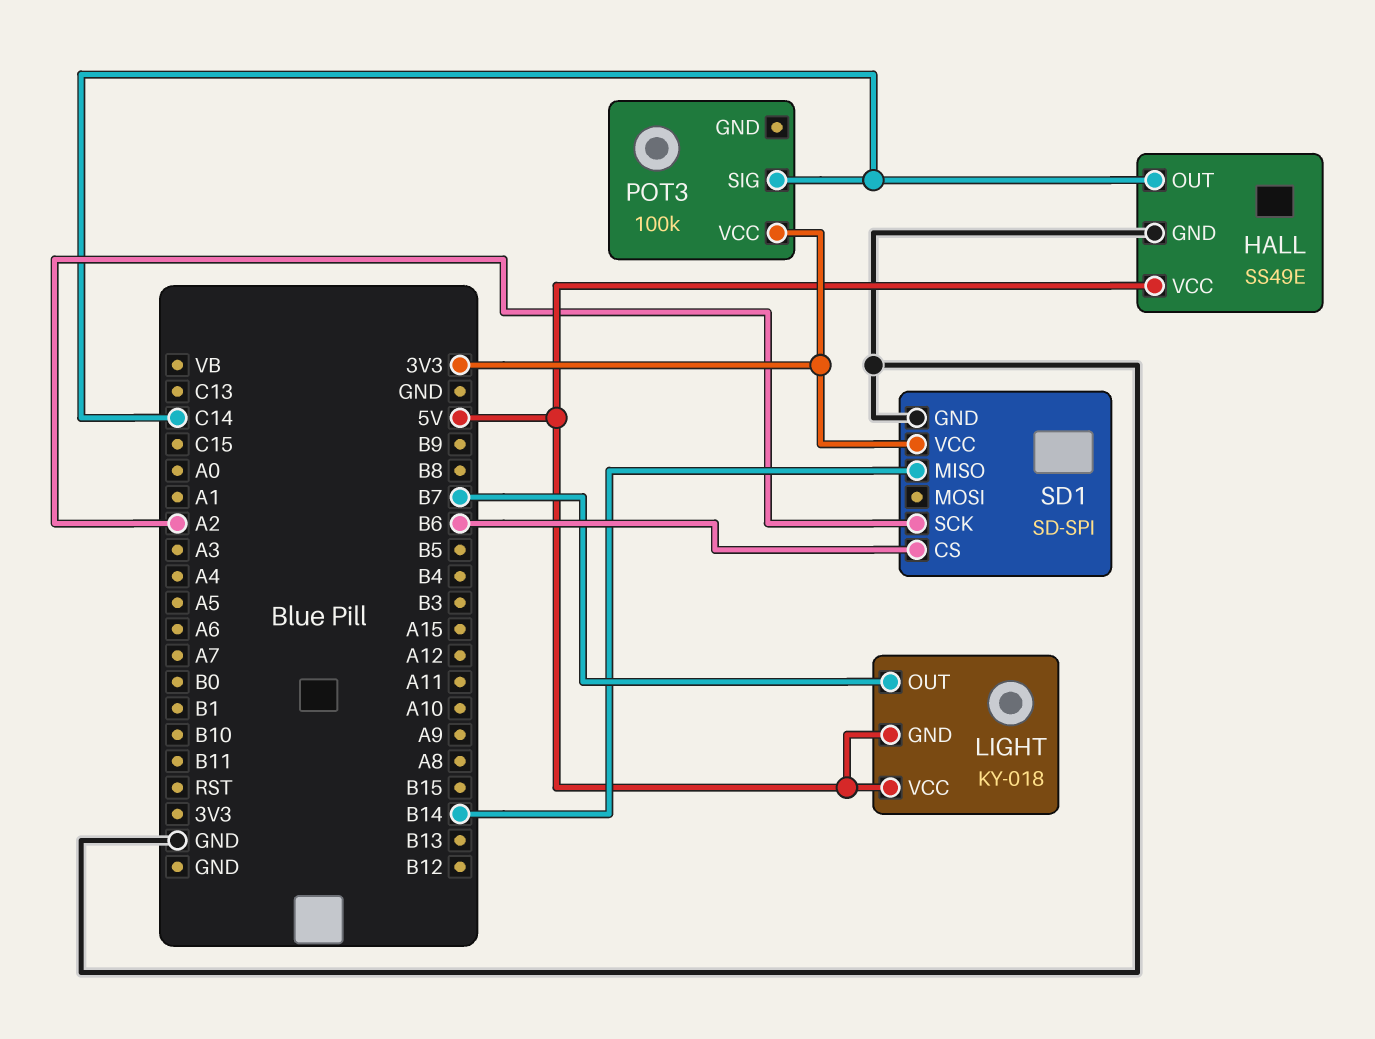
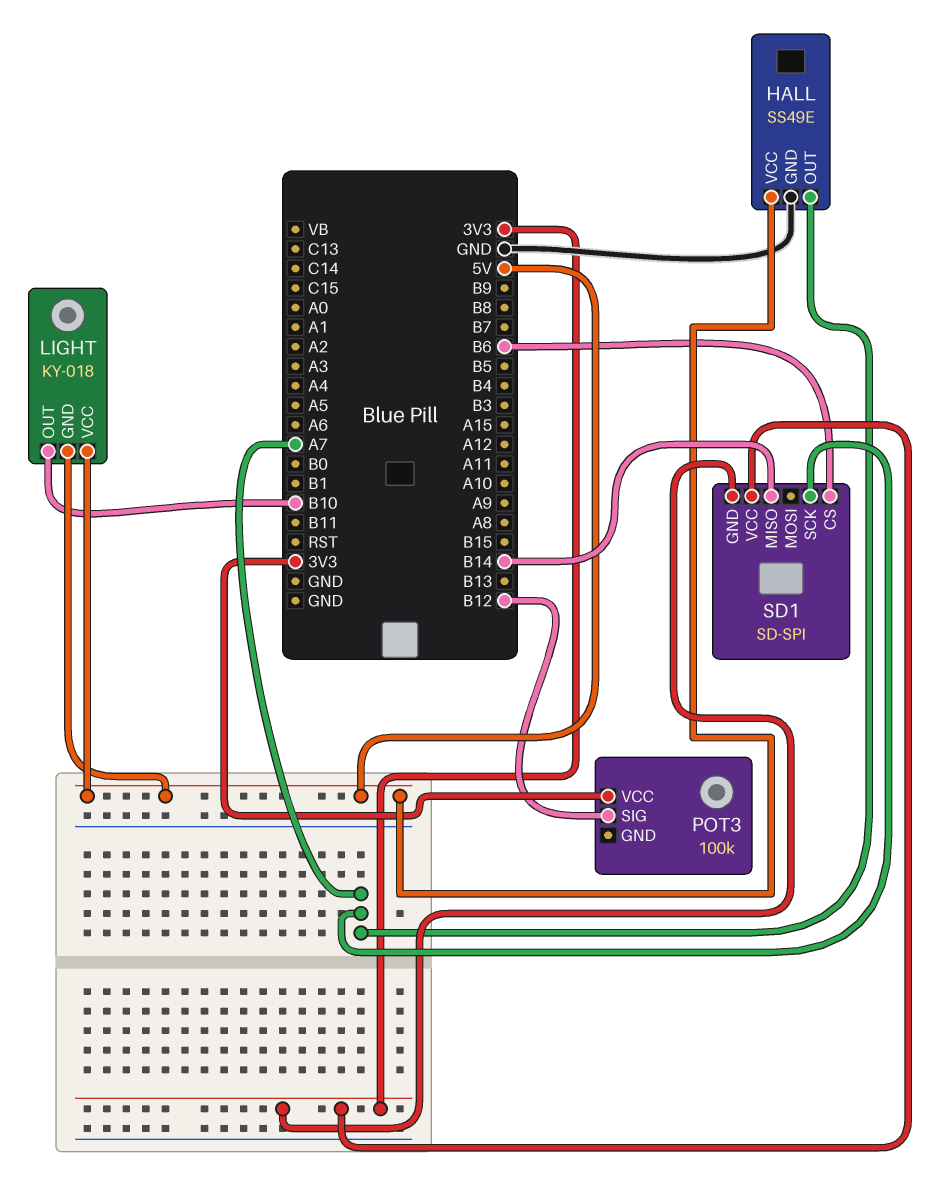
HALL pin OUT: C14 -> A7
LIGHT pin OUT: B7 -> B10
POT3 pin SIG: C14 -> B12
SD1 pin GND: GND -> 3V3
SD1 pin SCK: A2 -> A7

